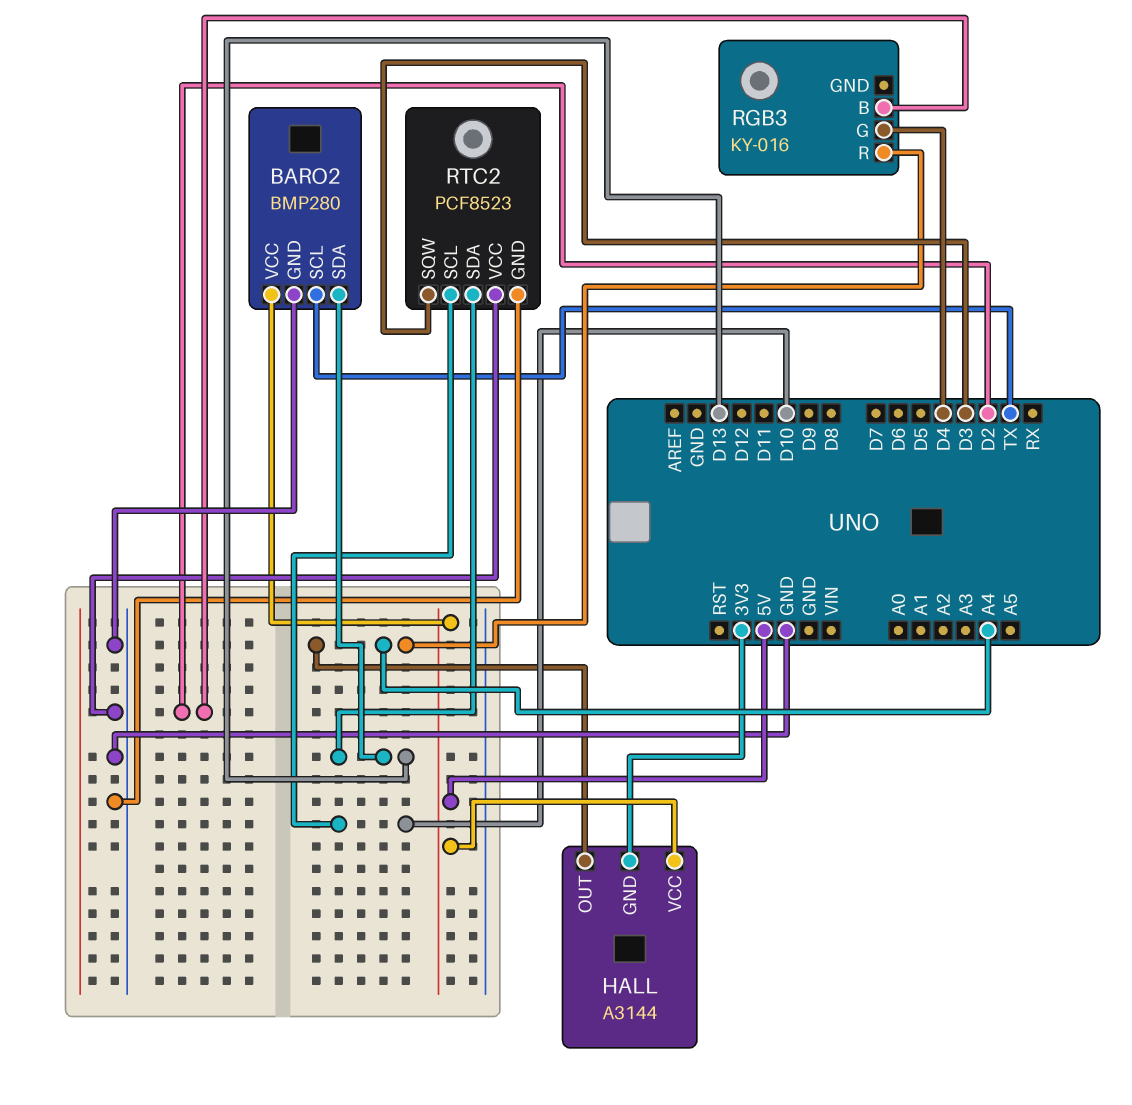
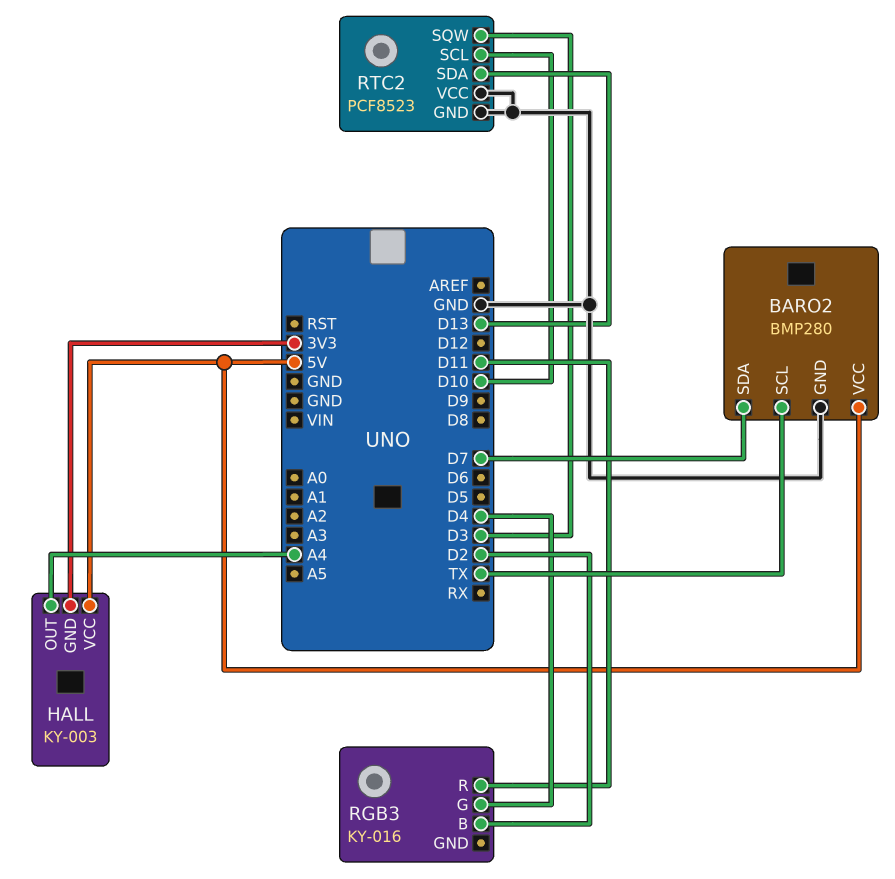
BARO2 pin SDA: D13 -> D7
HALL: A3144 -> KY-003
RGB3 pin R: A4 -> D11

